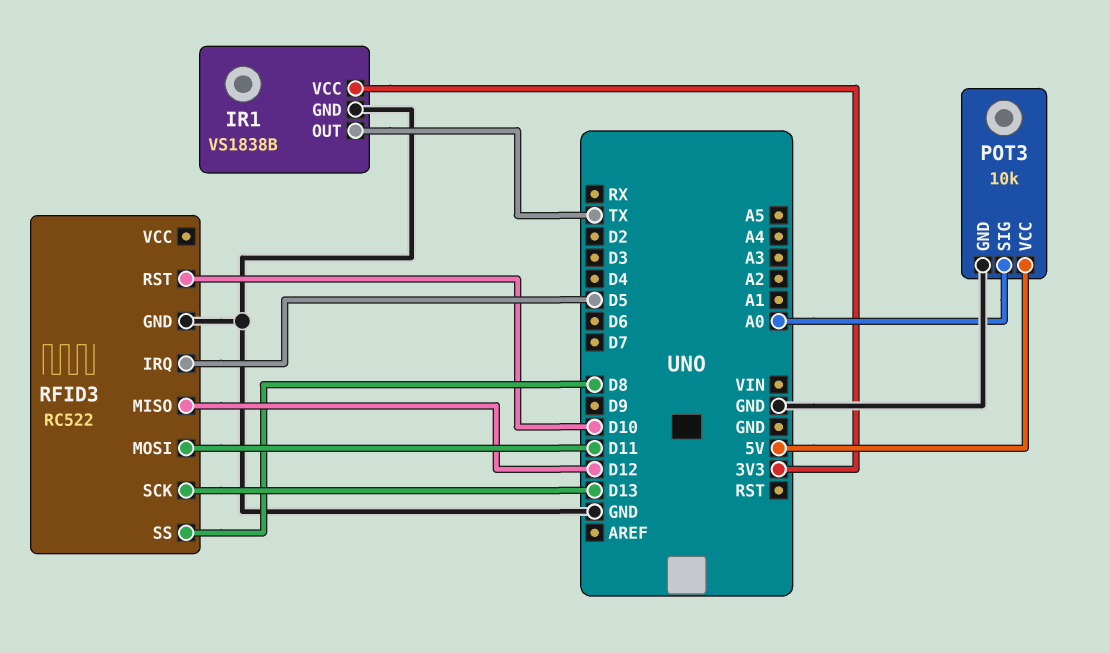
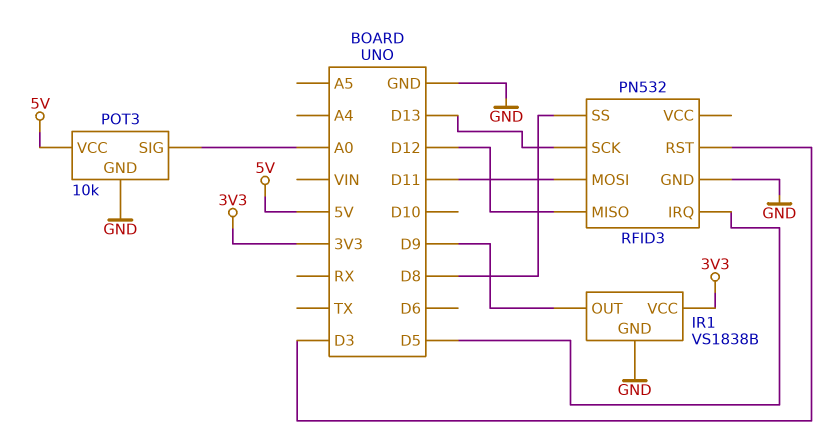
IR1 pin OUT: TX -> D9
RFID3: RC522 -> PN532
RFID3 pin RST: D10 -> D3

